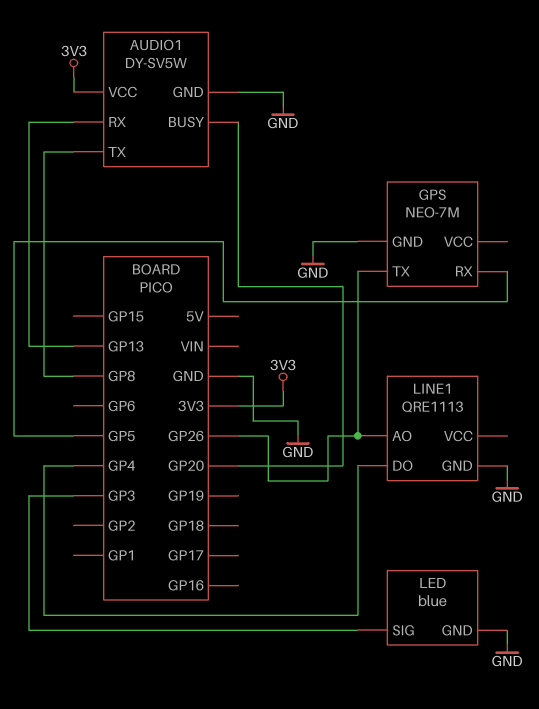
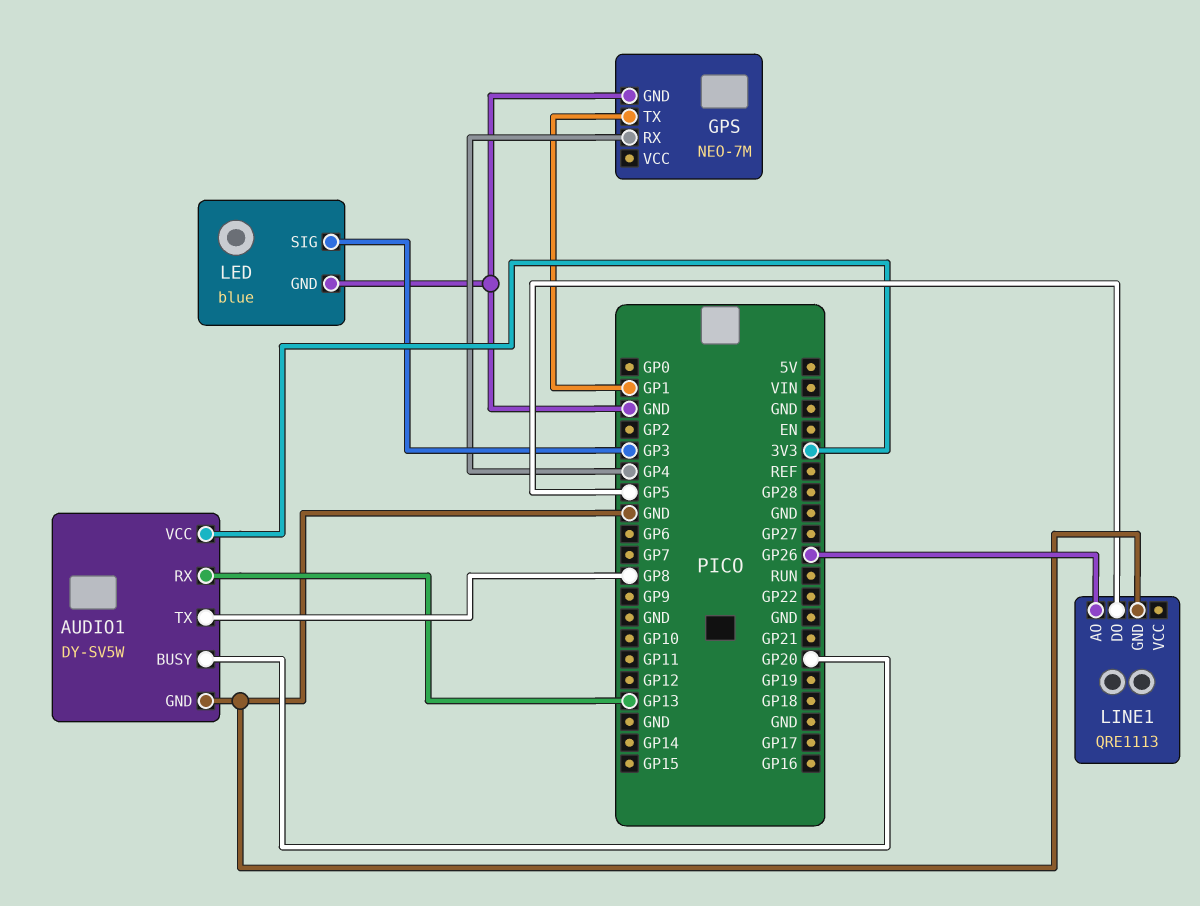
GPS pin RX: GP5 -> GP4
GPS pin TX: GP26 -> GP1
LINE1 pin DO: GP4 -> GP5

